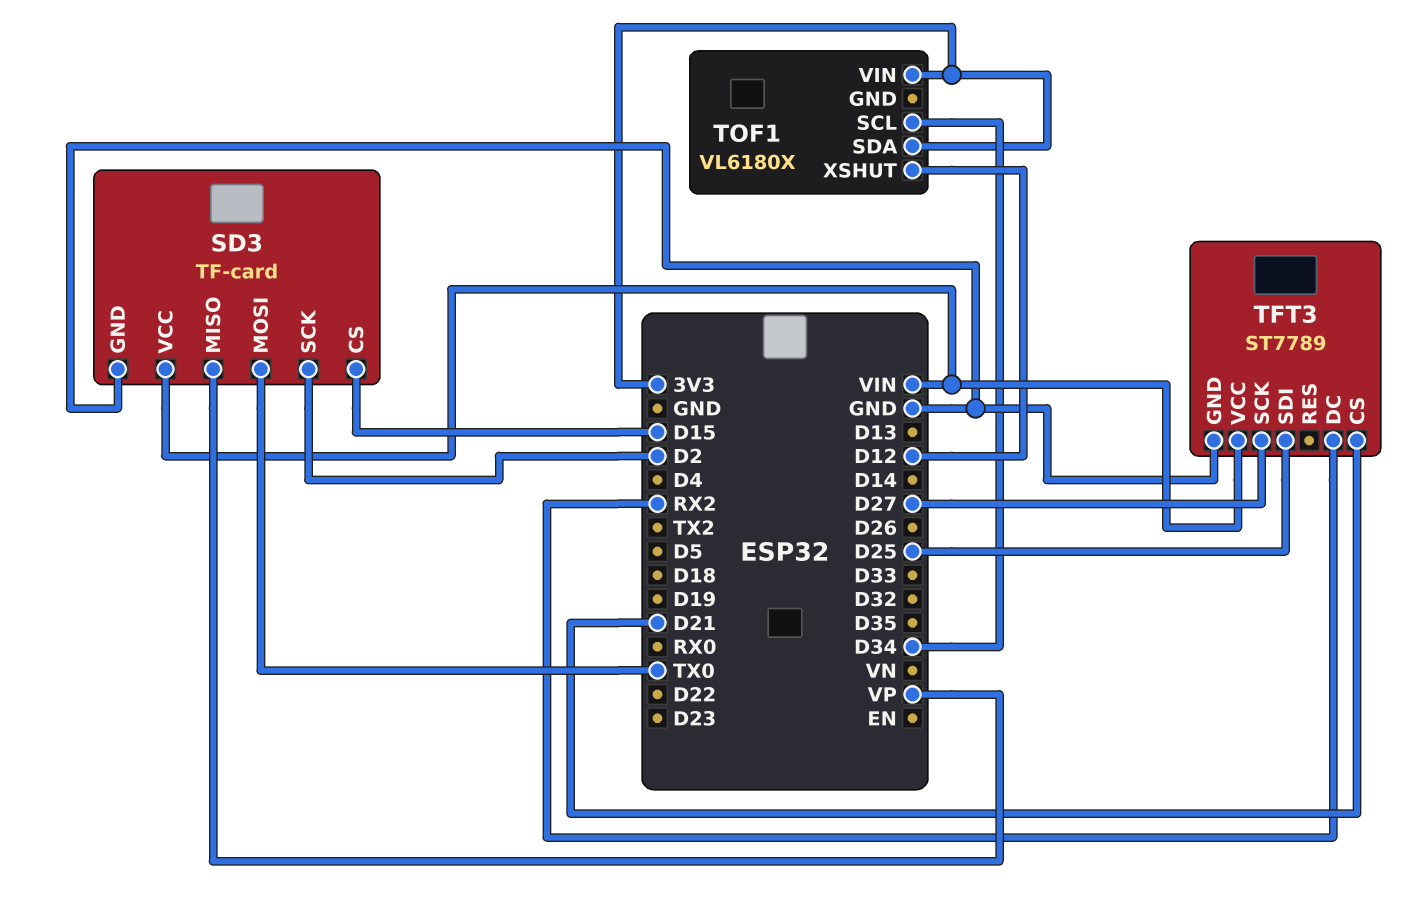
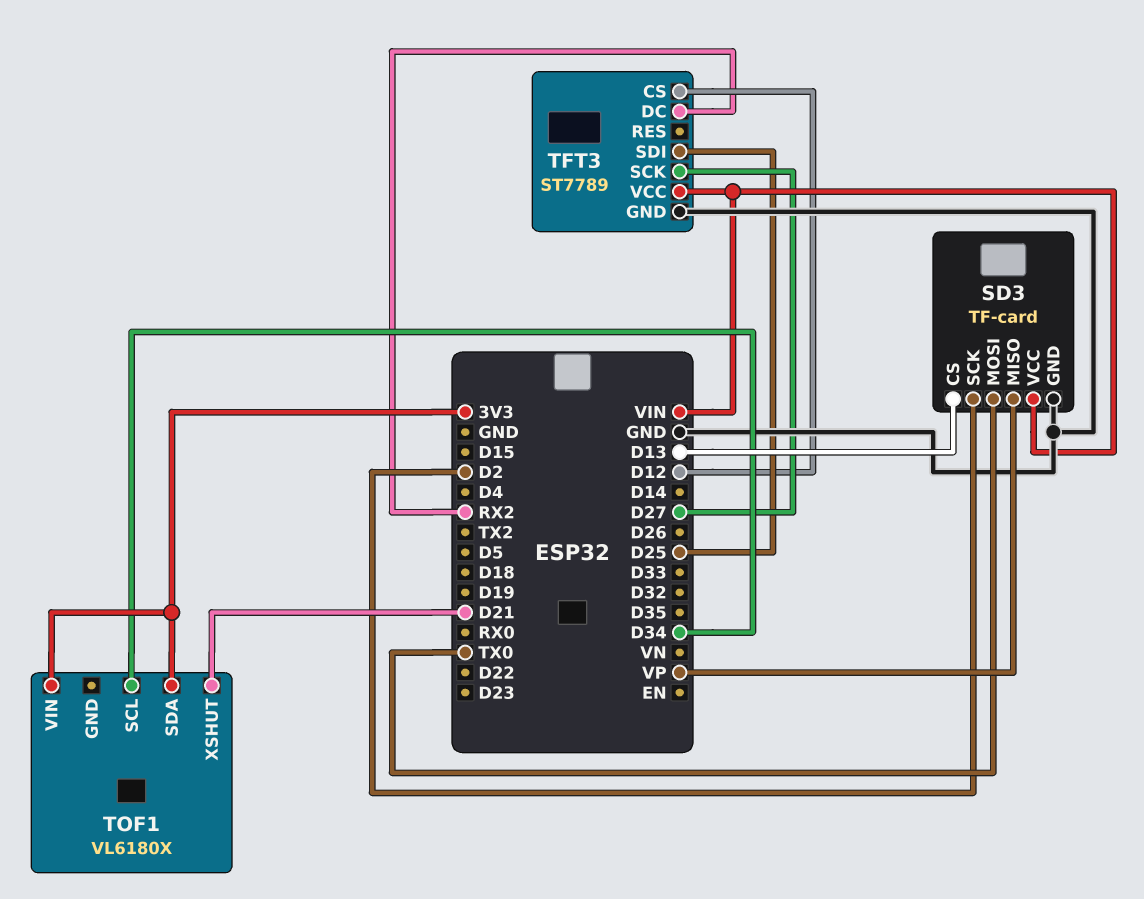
SD3 pin CS: D15 -> D13
TFT3 pin CS: D21 -> D12
TOF1 pin XSHUT: D12 -> D21

